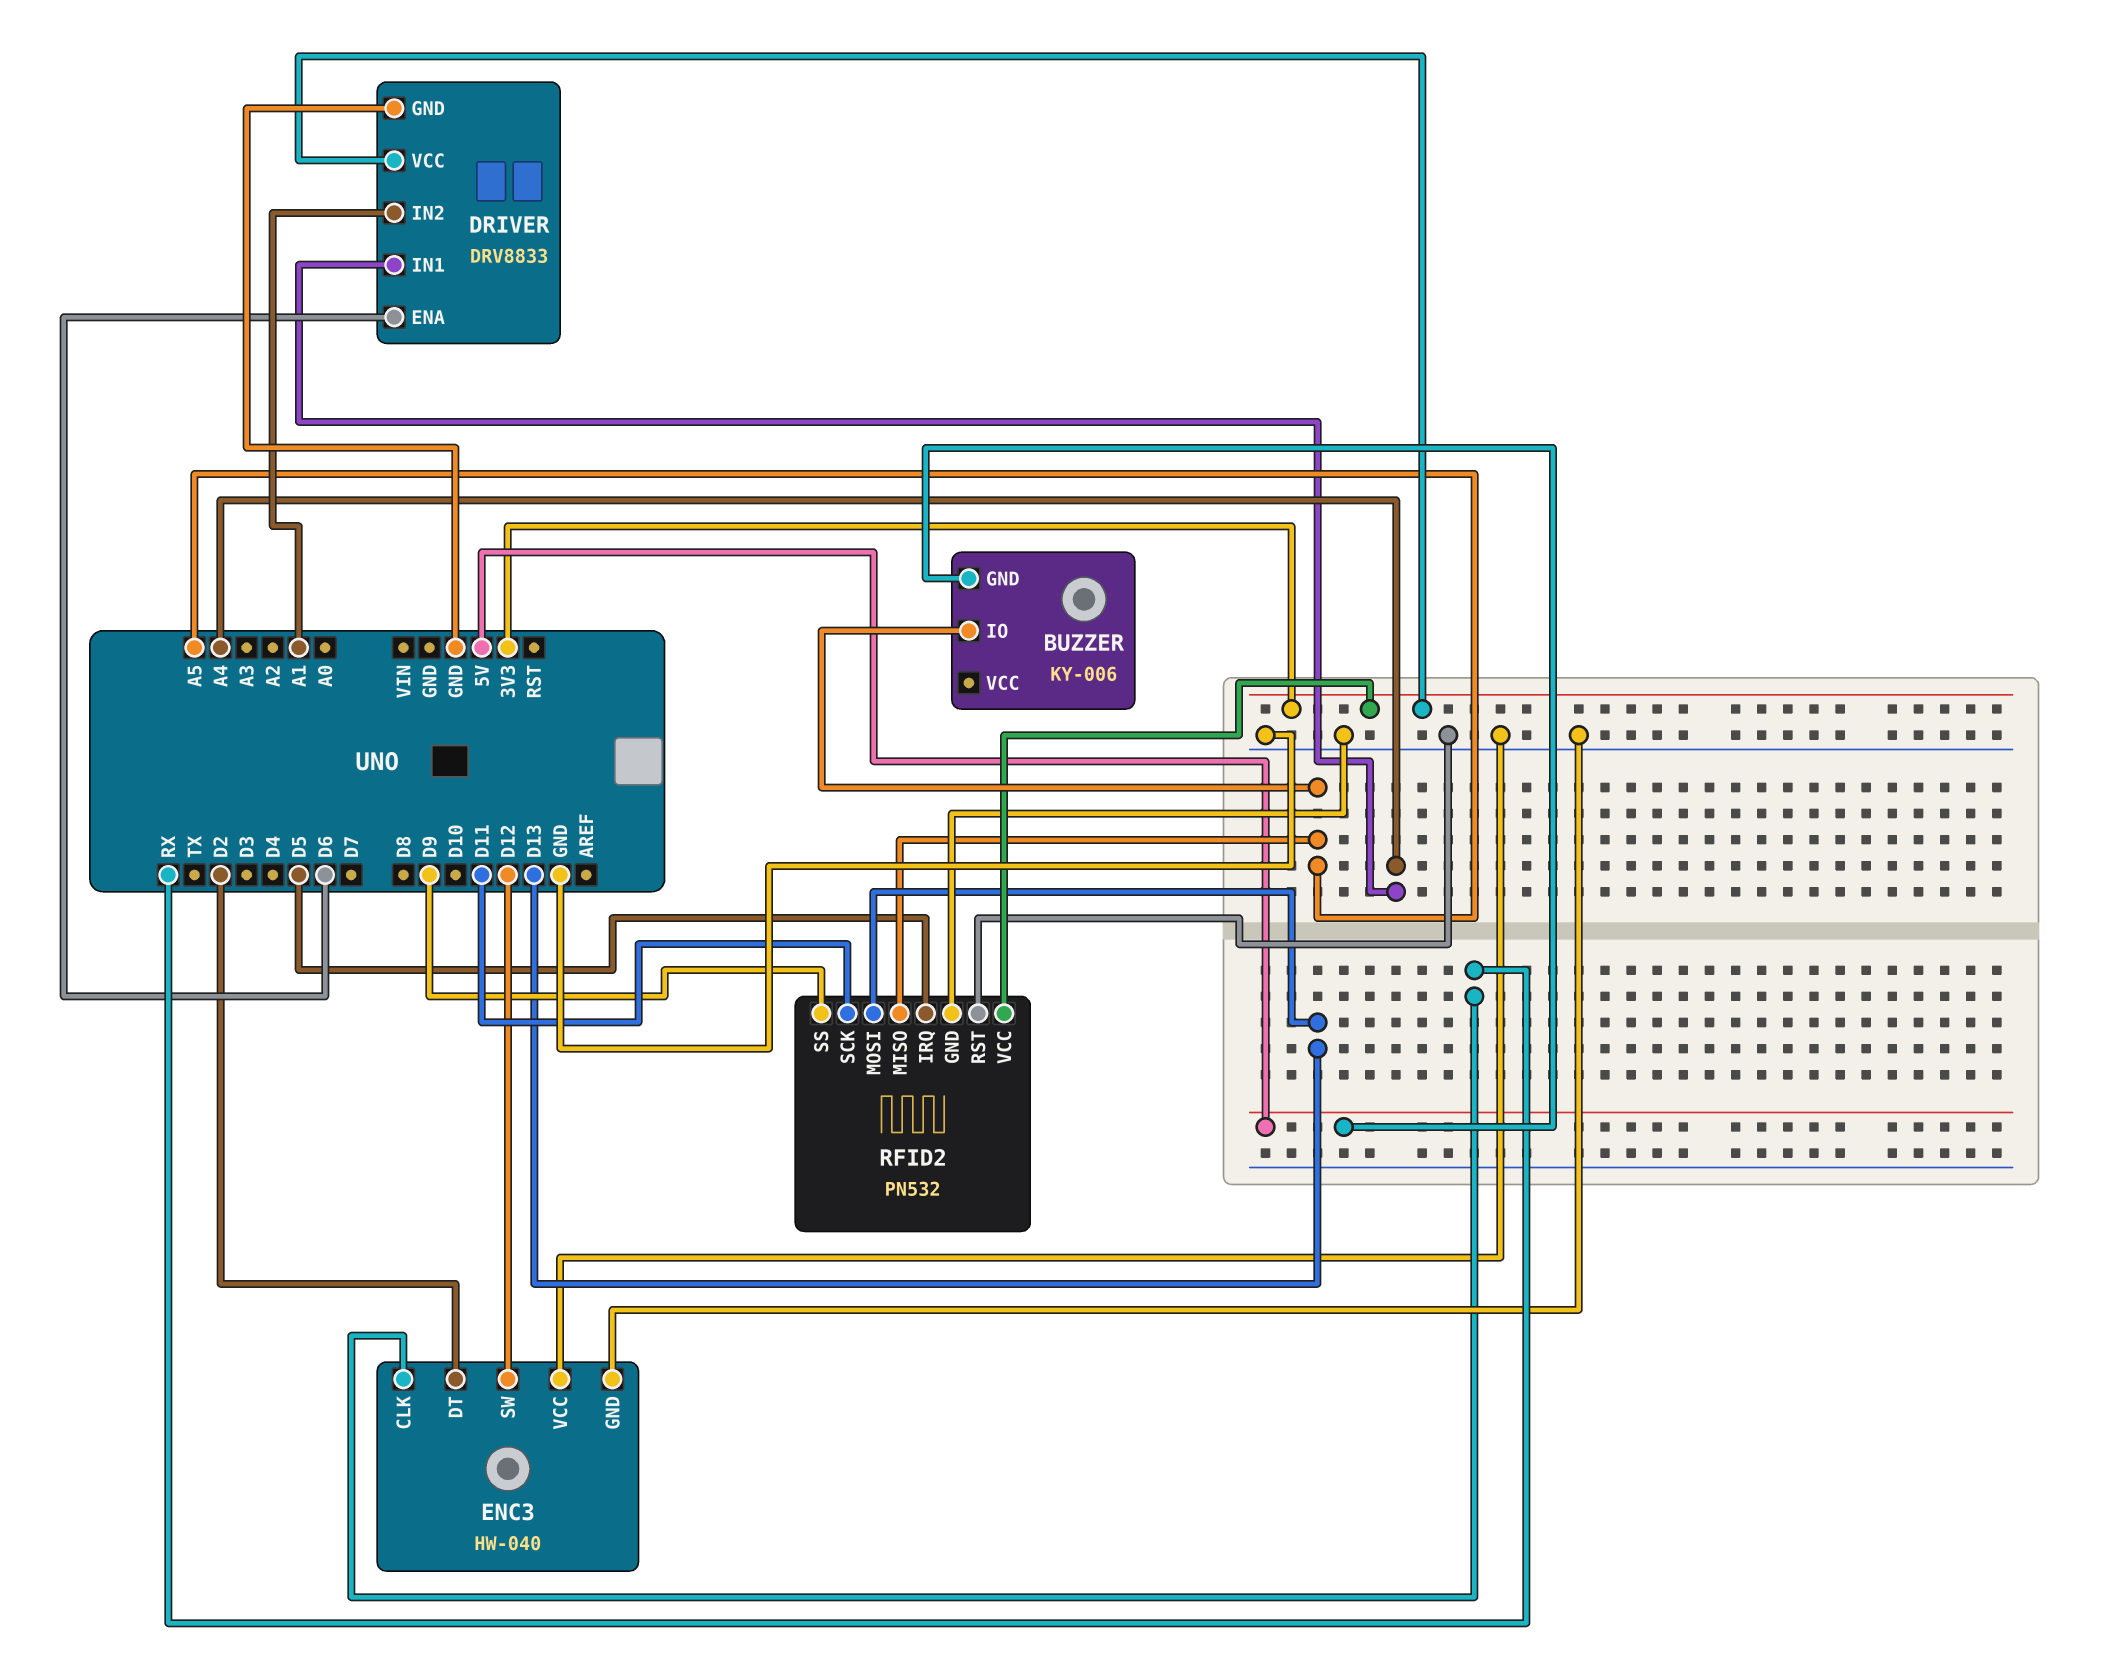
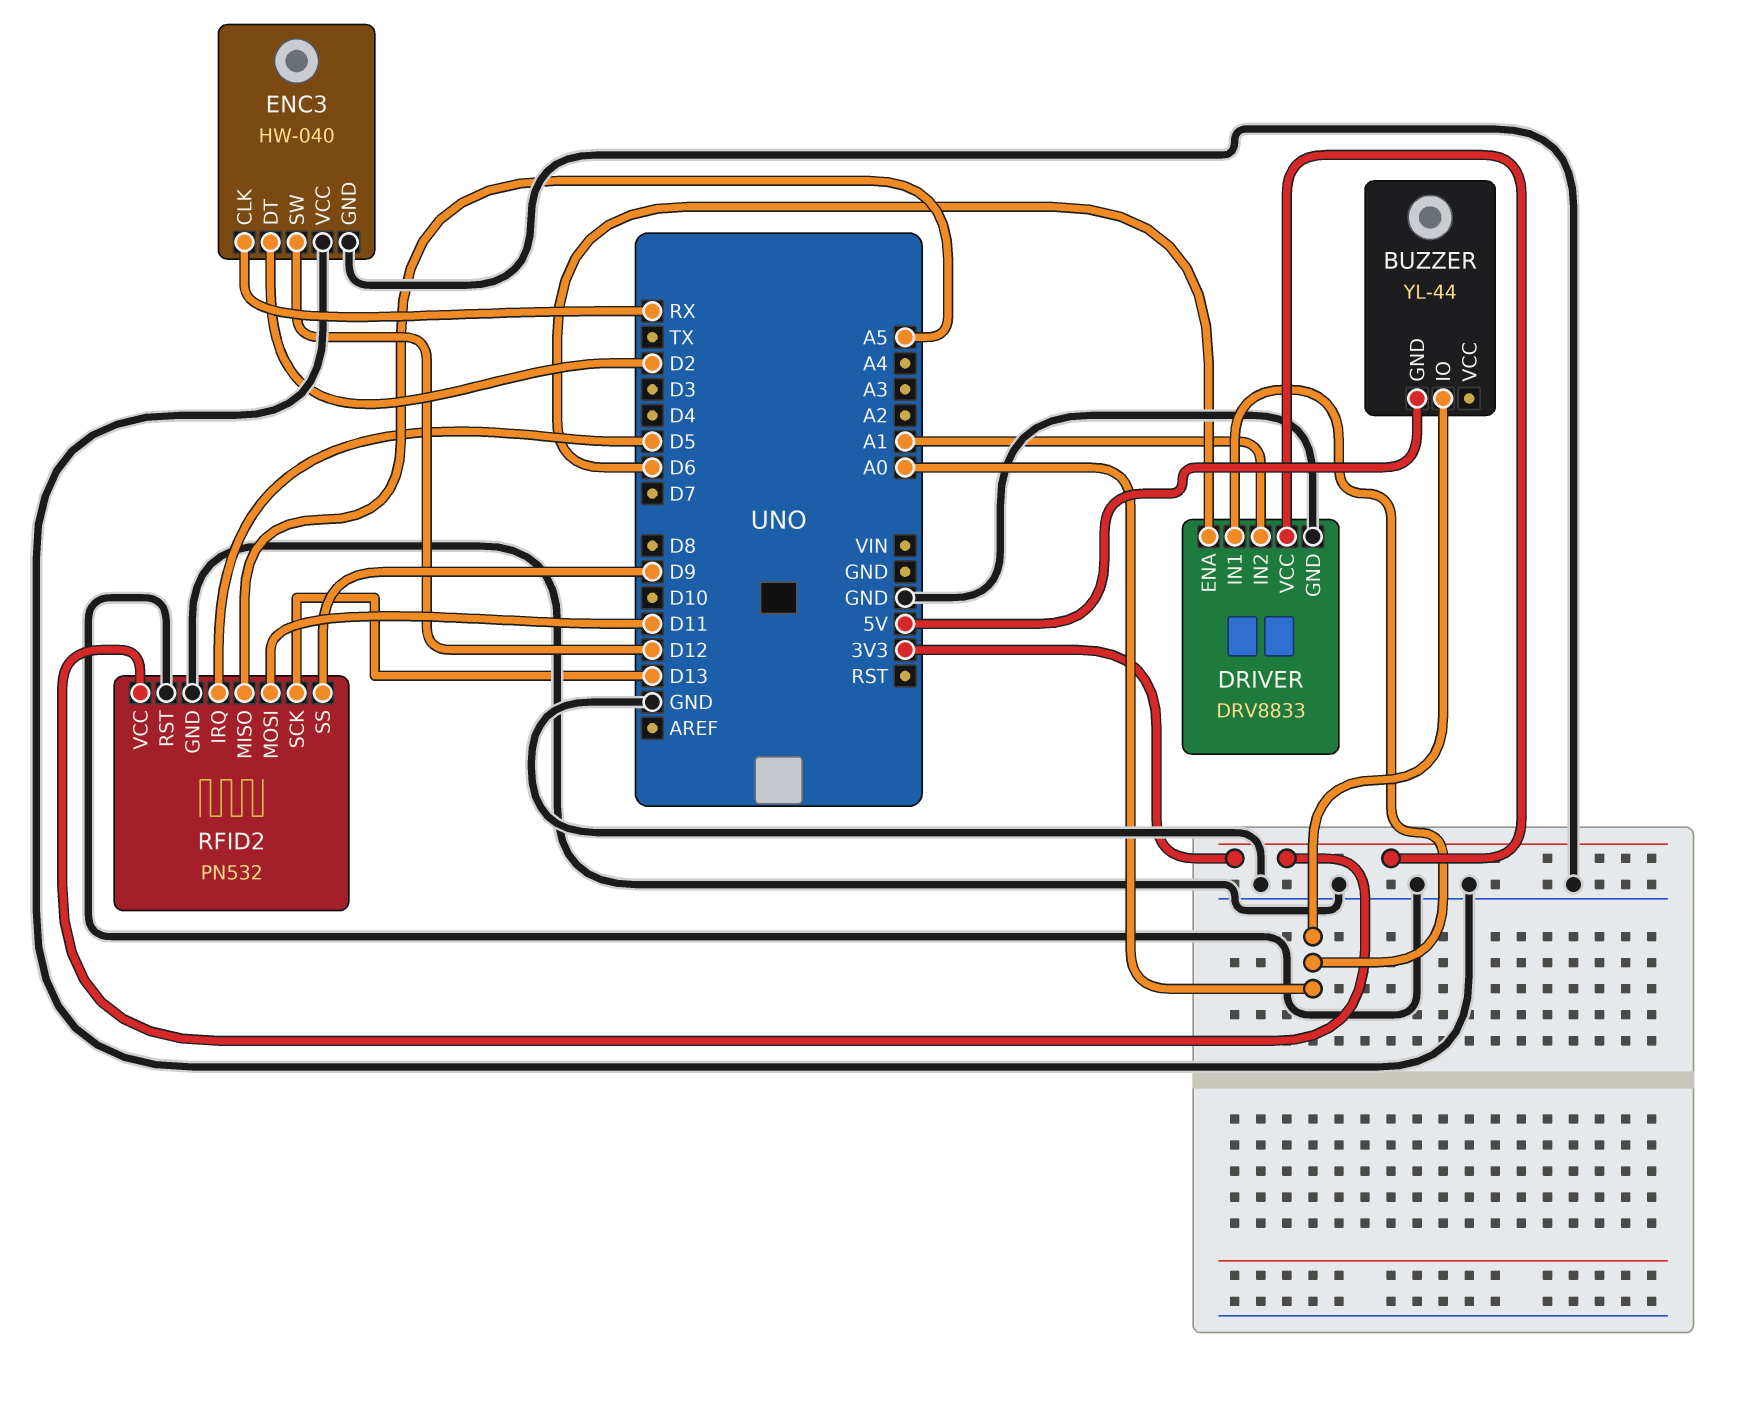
BUZZER: KY-006 -> YL-44
BUZZER pin IO: A5 -> A0
DRIVER pin IN1: A4 -> A0
RFID2 pin MOSI: D13 -> D11
RFID2 pin SCK: D11 -> D13

